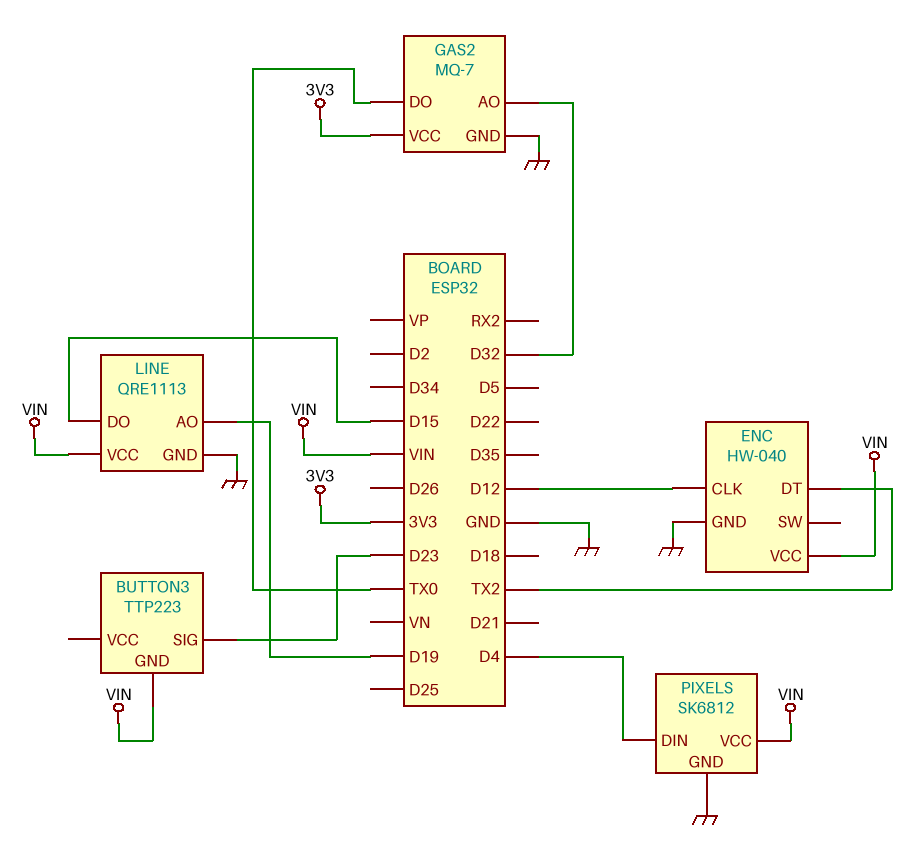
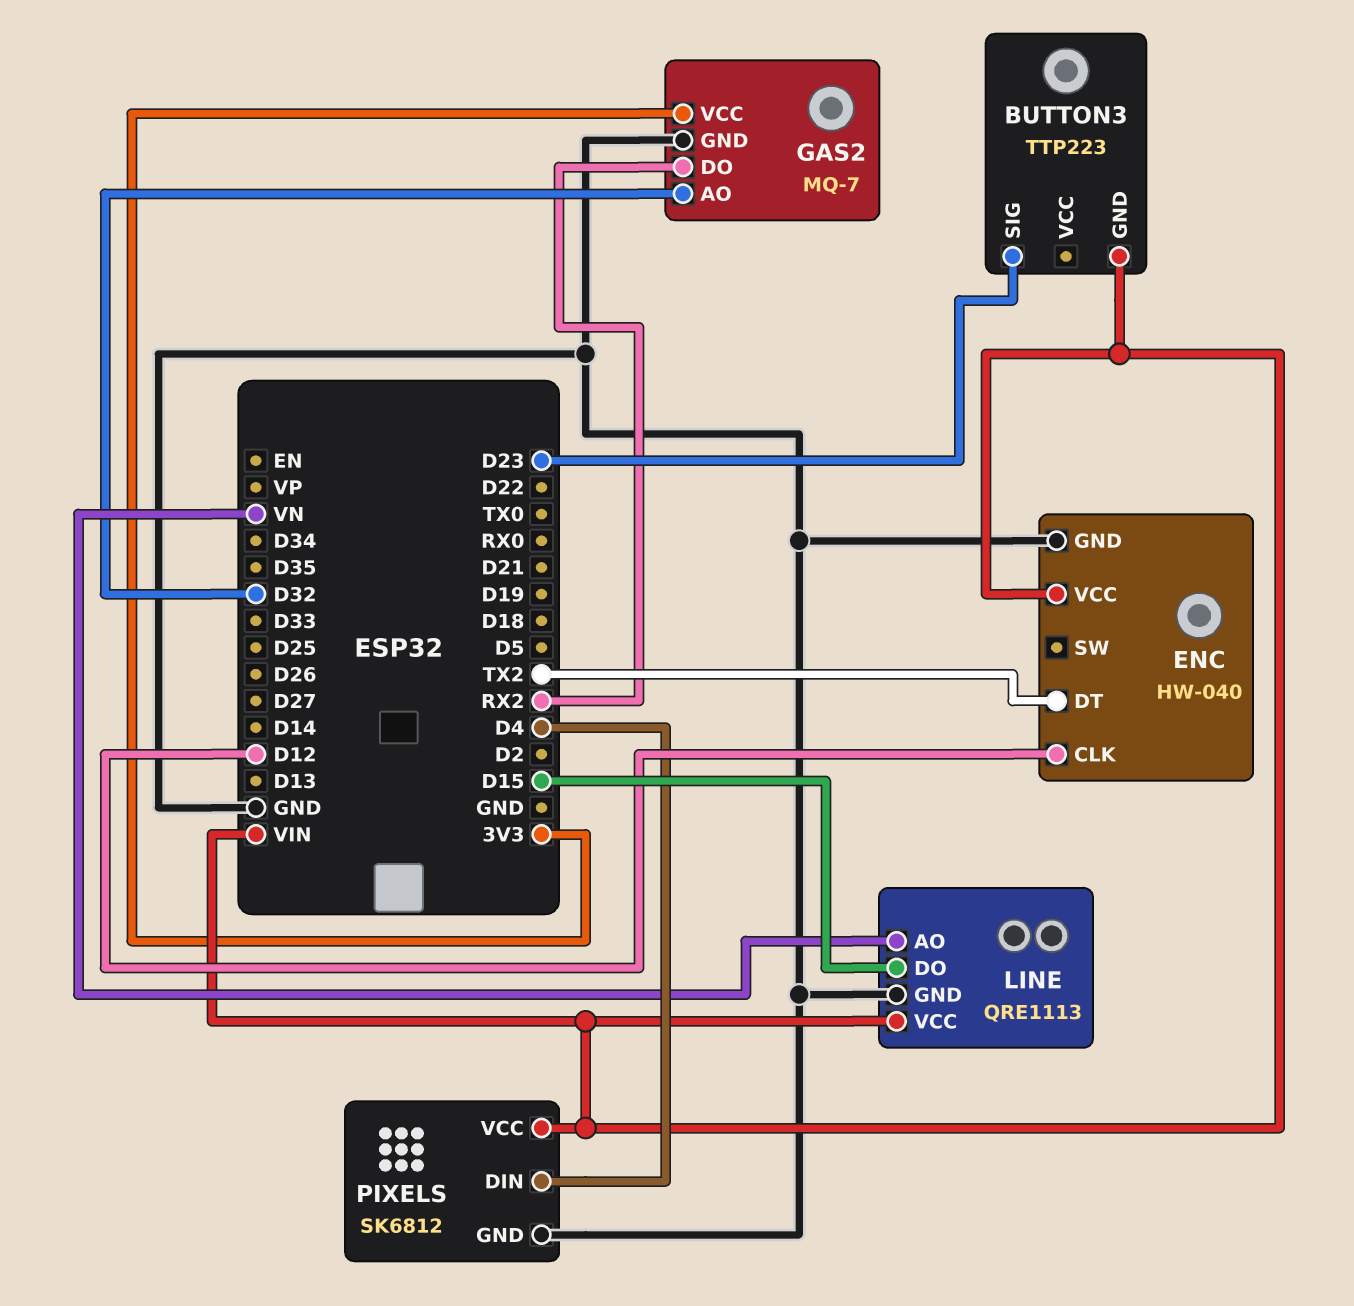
GAS2 pin DO: TX0 -> RX2
LINE pin AO: D19 -> VN

